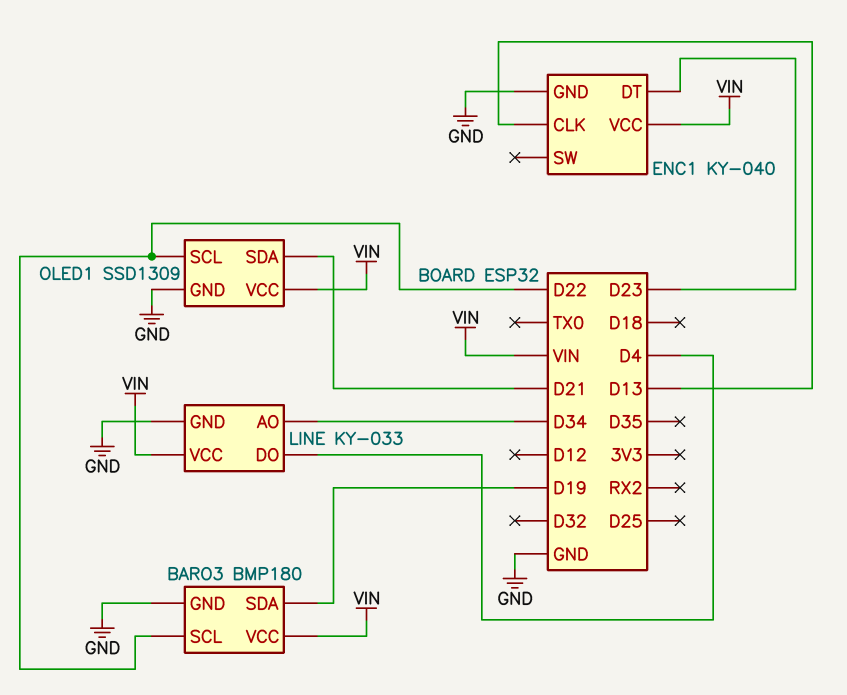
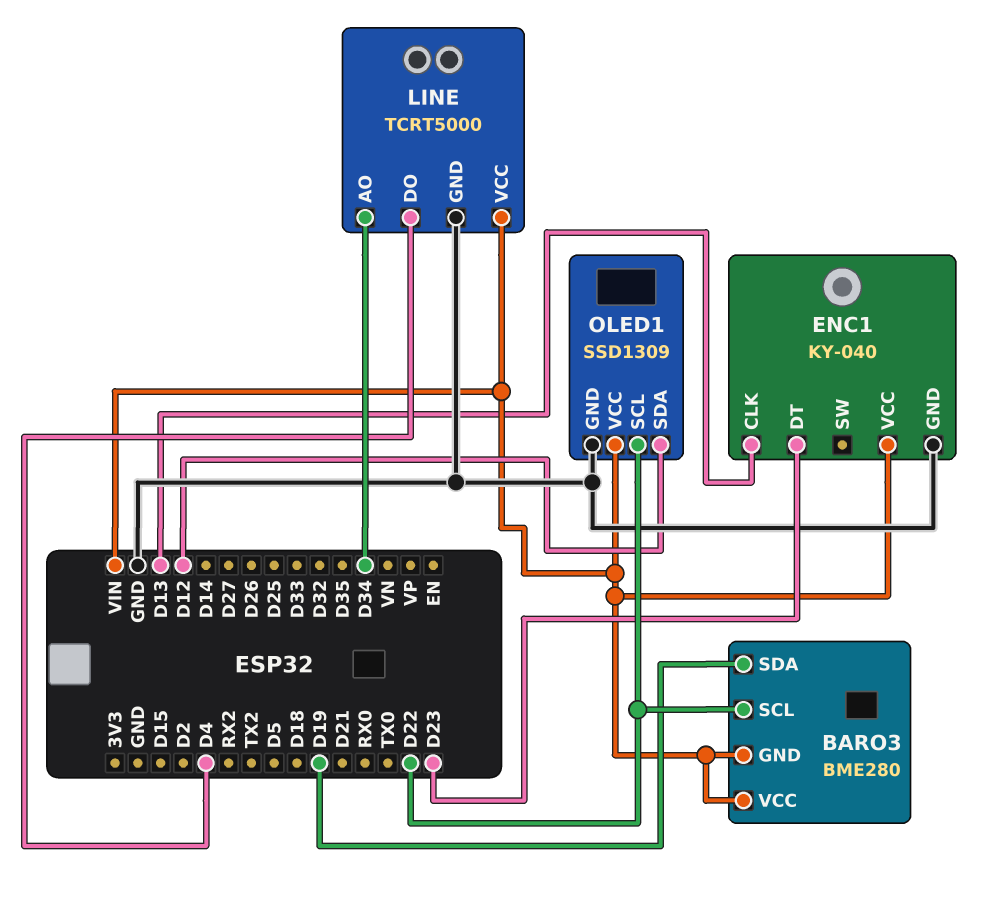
BARO3: BMP180 -> BME280
BARO3 pin GND: GND -> VIN
LINE: KY-033 -> TCRT5000
OLED1 pin SDA: D21 -> D12

